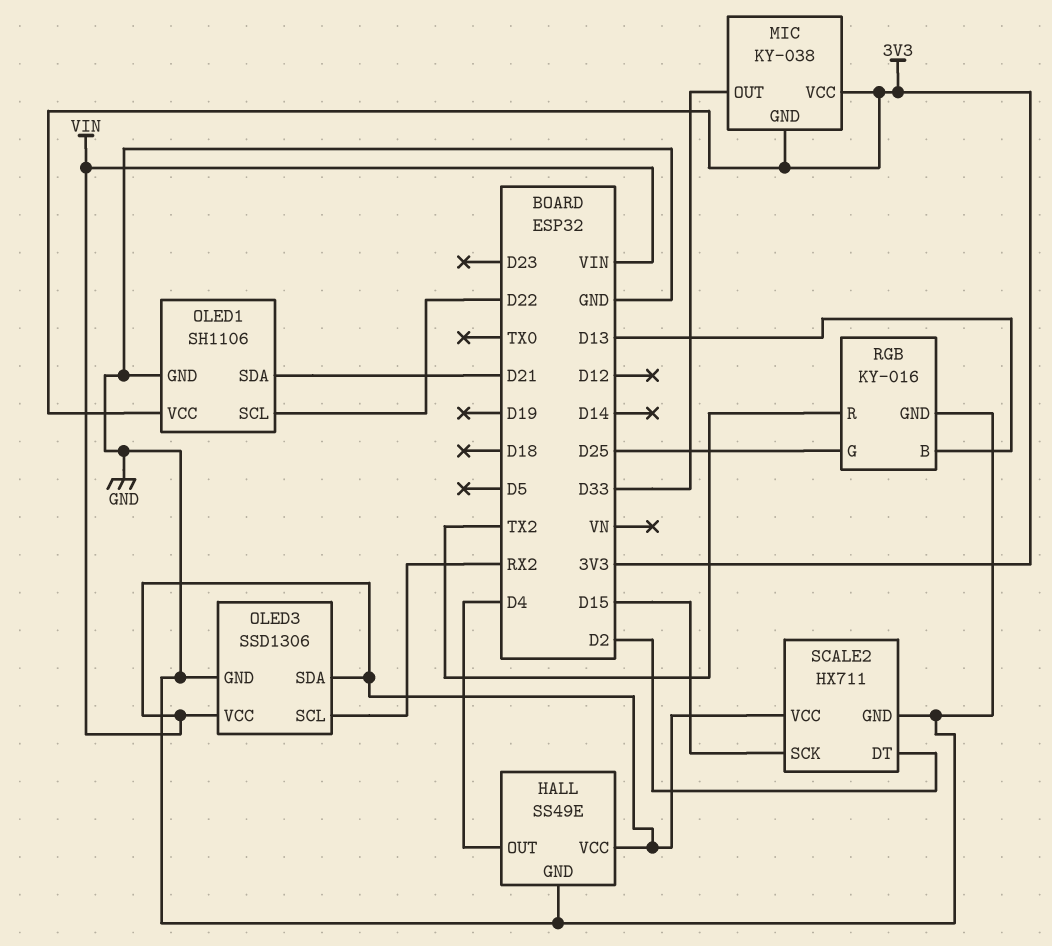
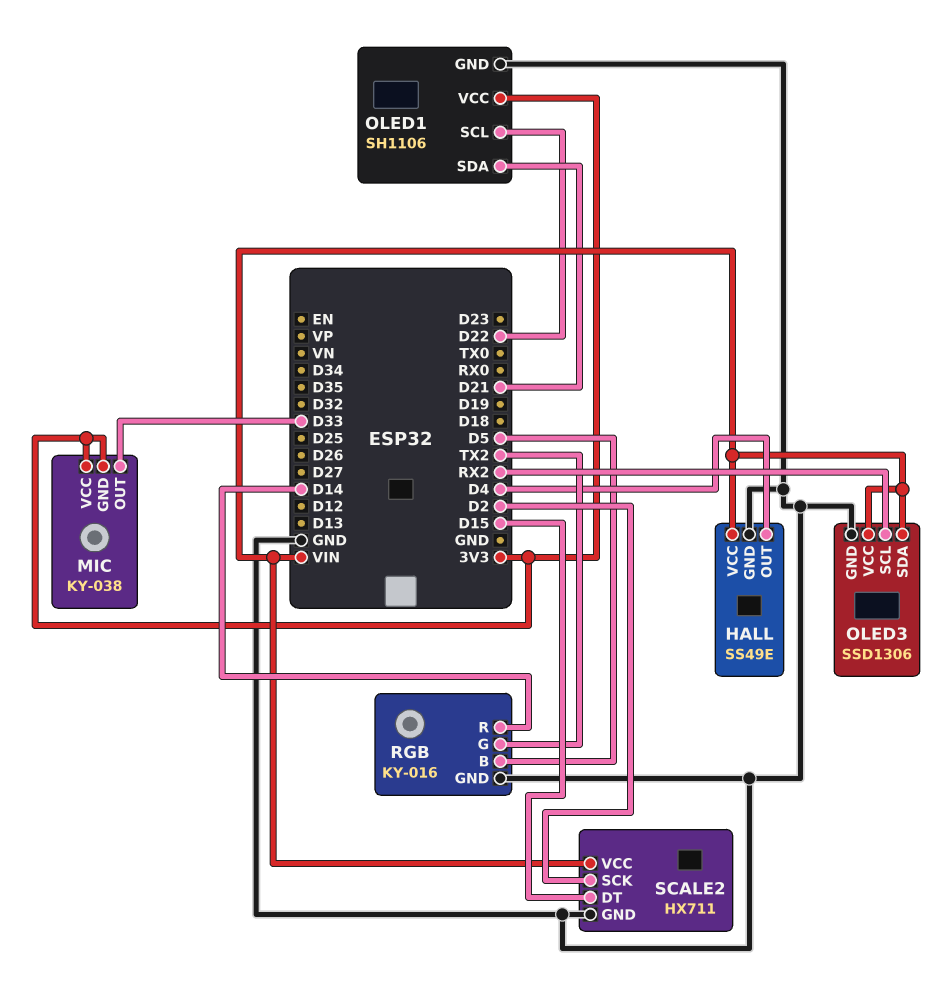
RGB pin B: D13 -> D5
RGB pin G: D25 -> TX2
RGB pin R: TX2 -> D14
SCALE2 pin DT: D2 -> D15
SCALE2 pin SCK: D15 -> D2

